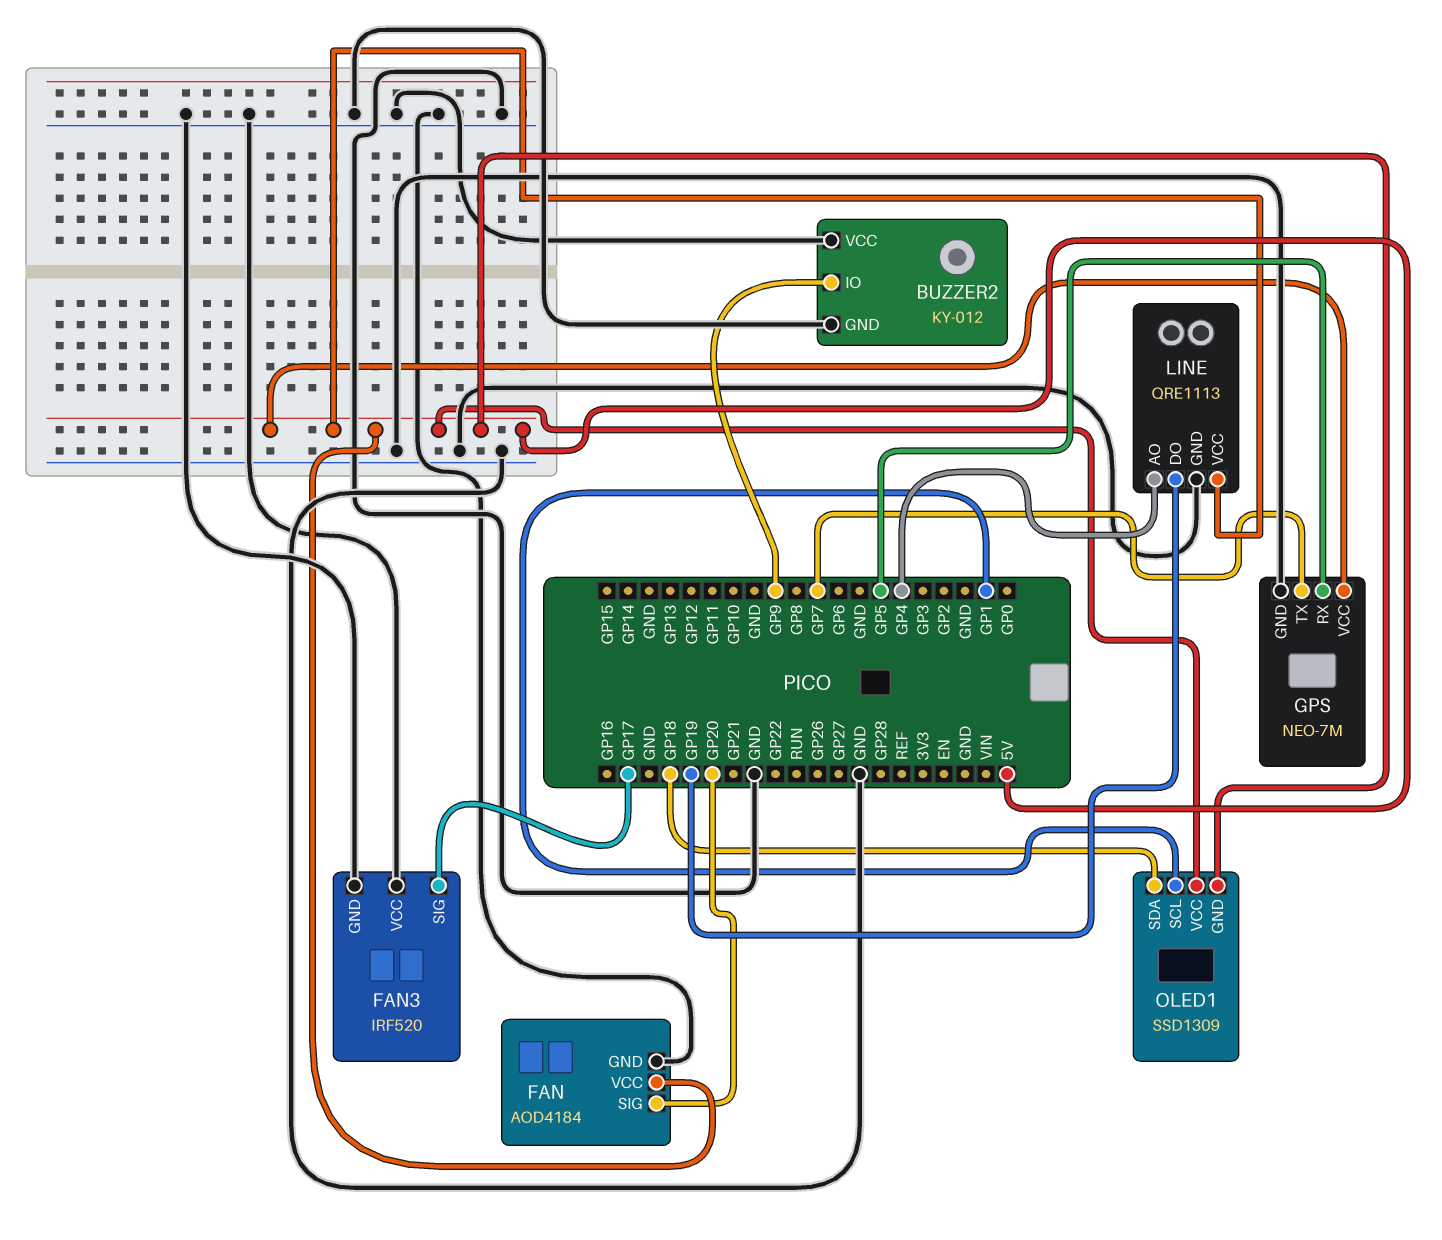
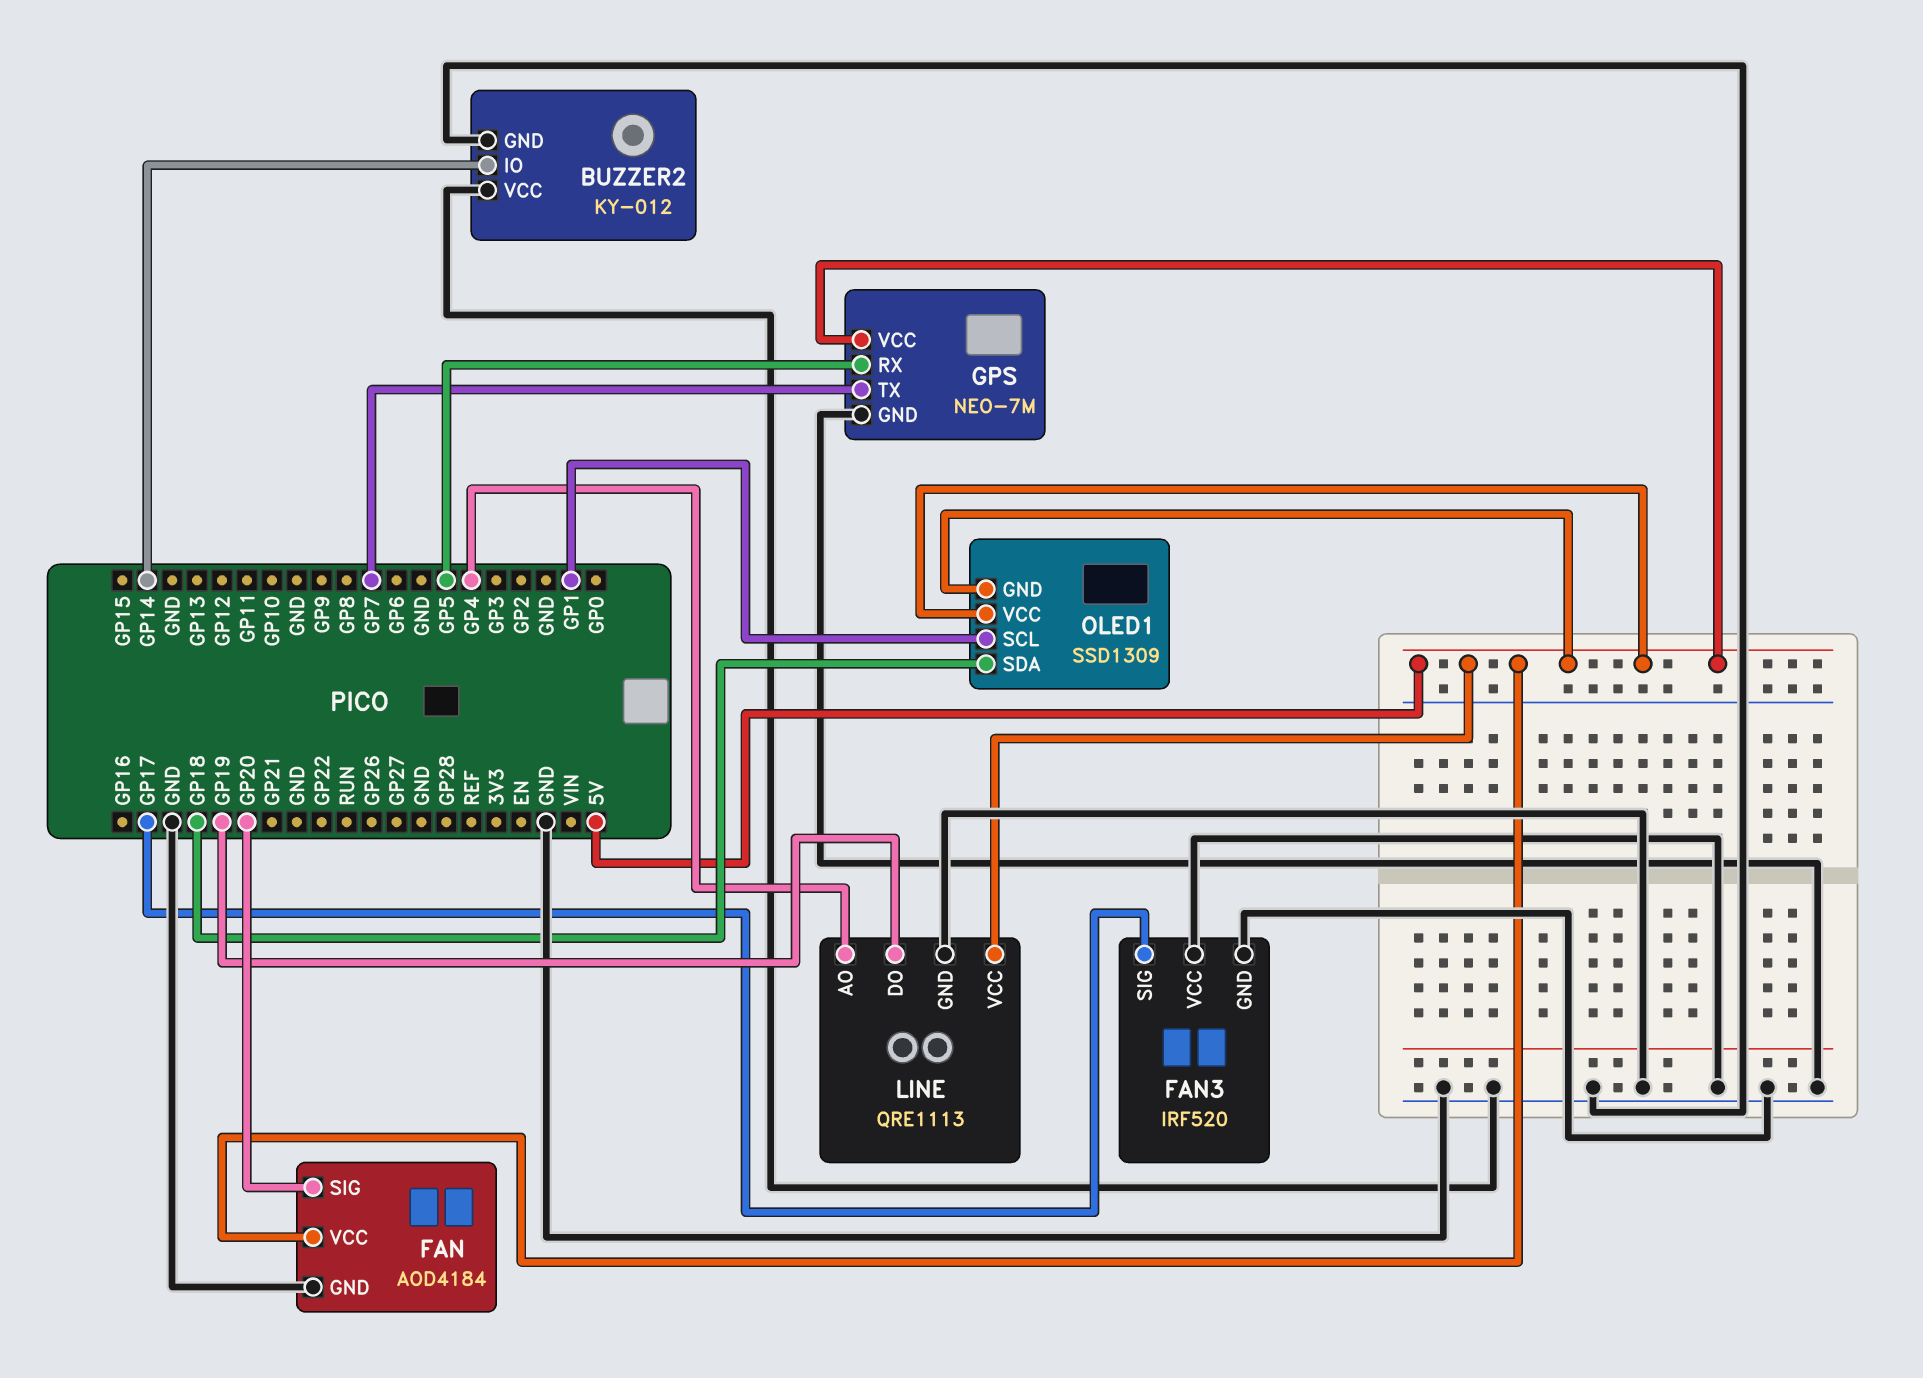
BUZZER2 pin IO: GP9 -> GP14

